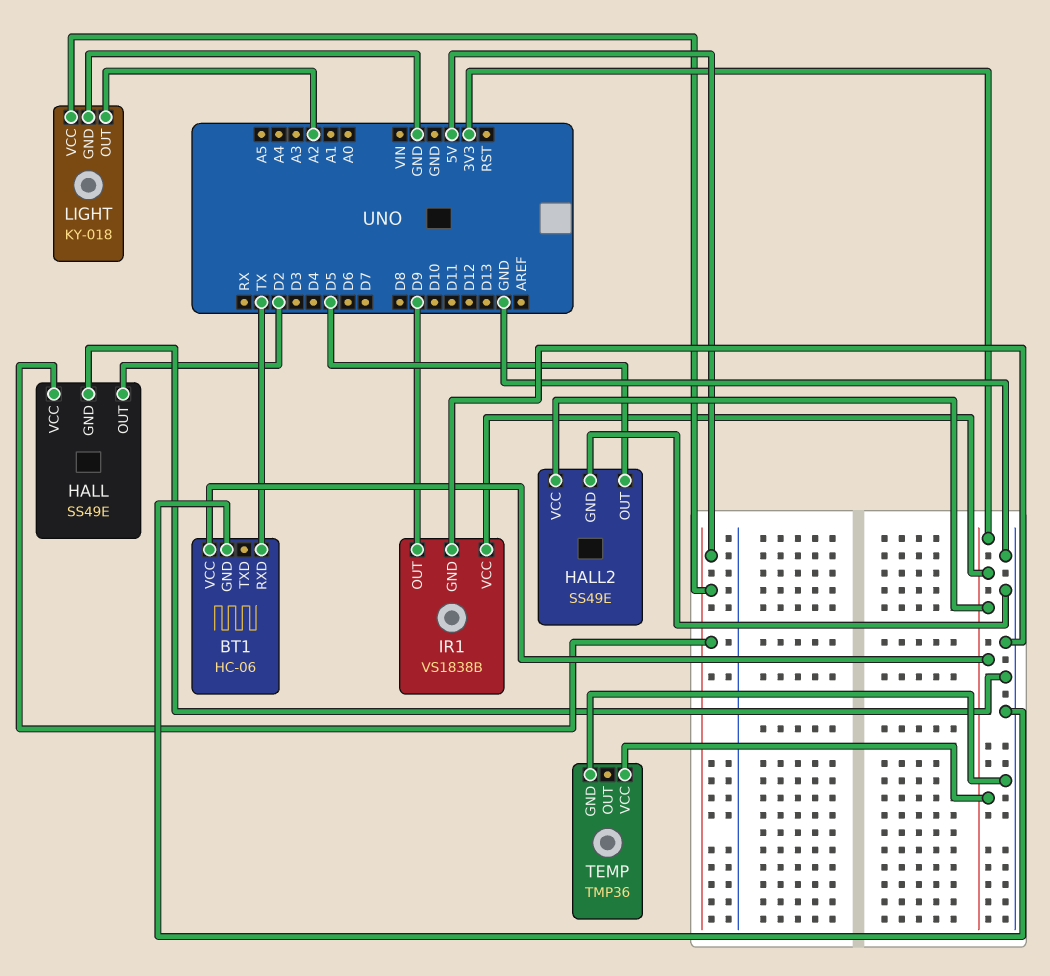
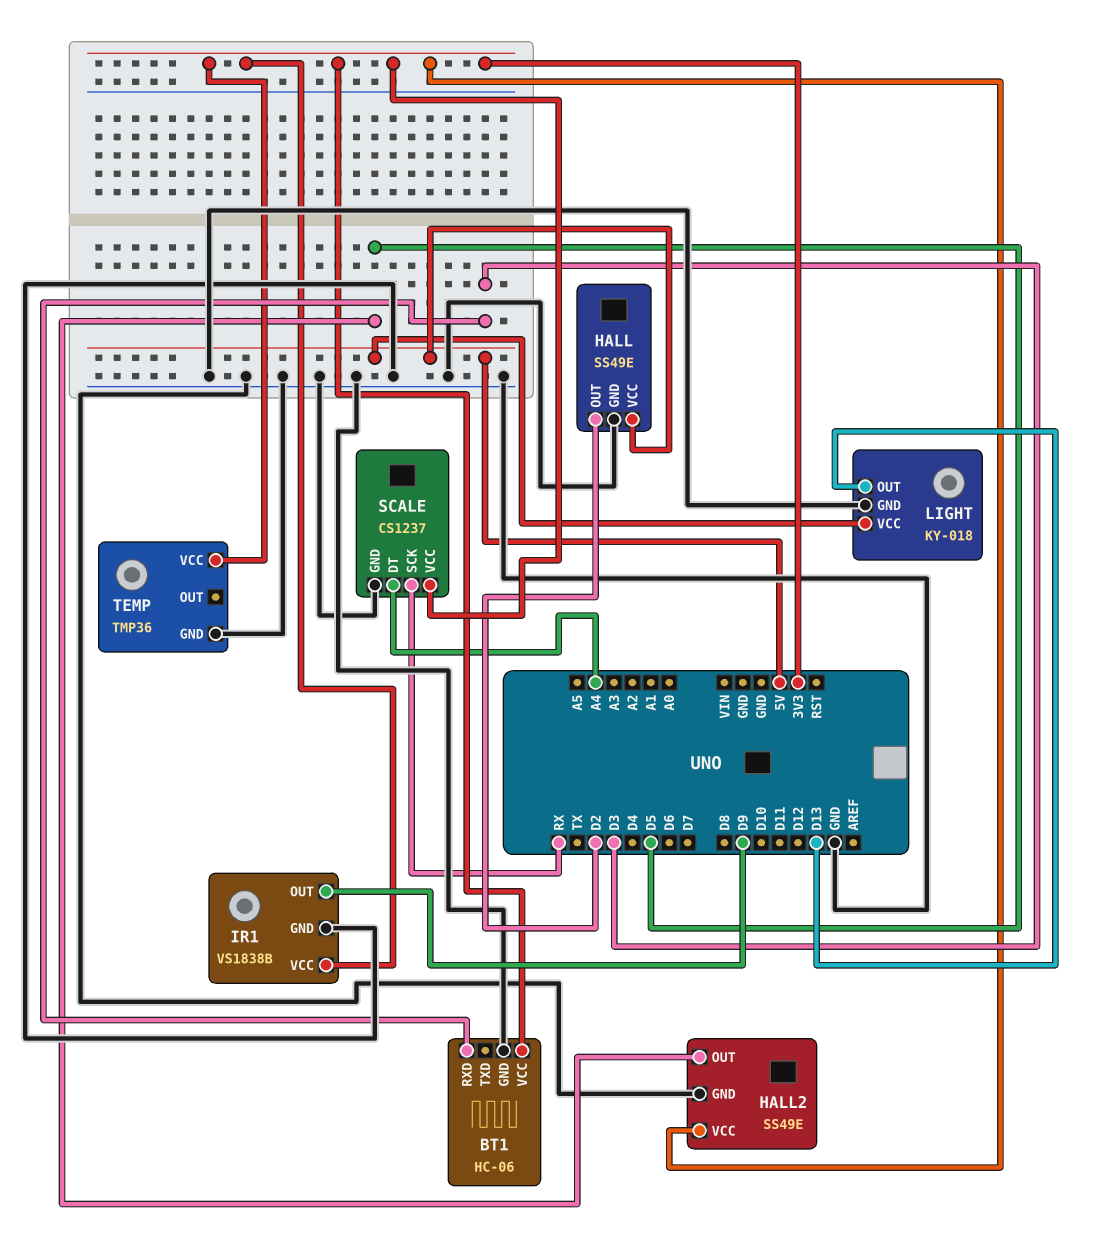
BT1 pin RXD: TX -> D3
LIGHT pin OUT: A2 -> D13
SCALE: none -> CS1237
SCALE pin DT: none -> A4
SCALE pin GND: none -> GND
SCALE pin SCK: none -> RX
SCALE pin VCC: none -> 3V3

